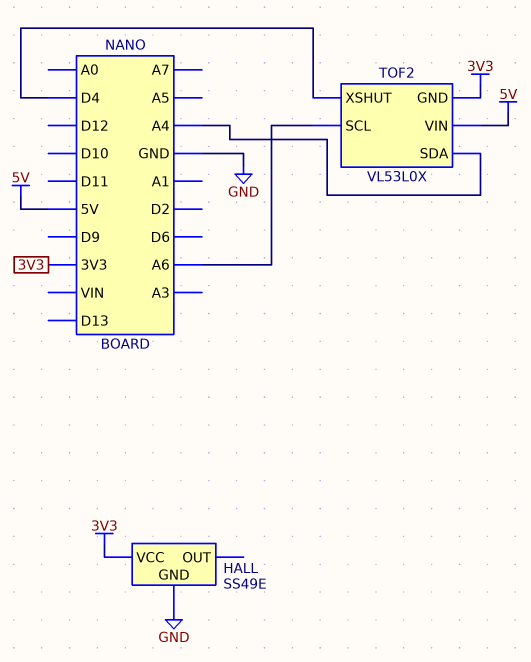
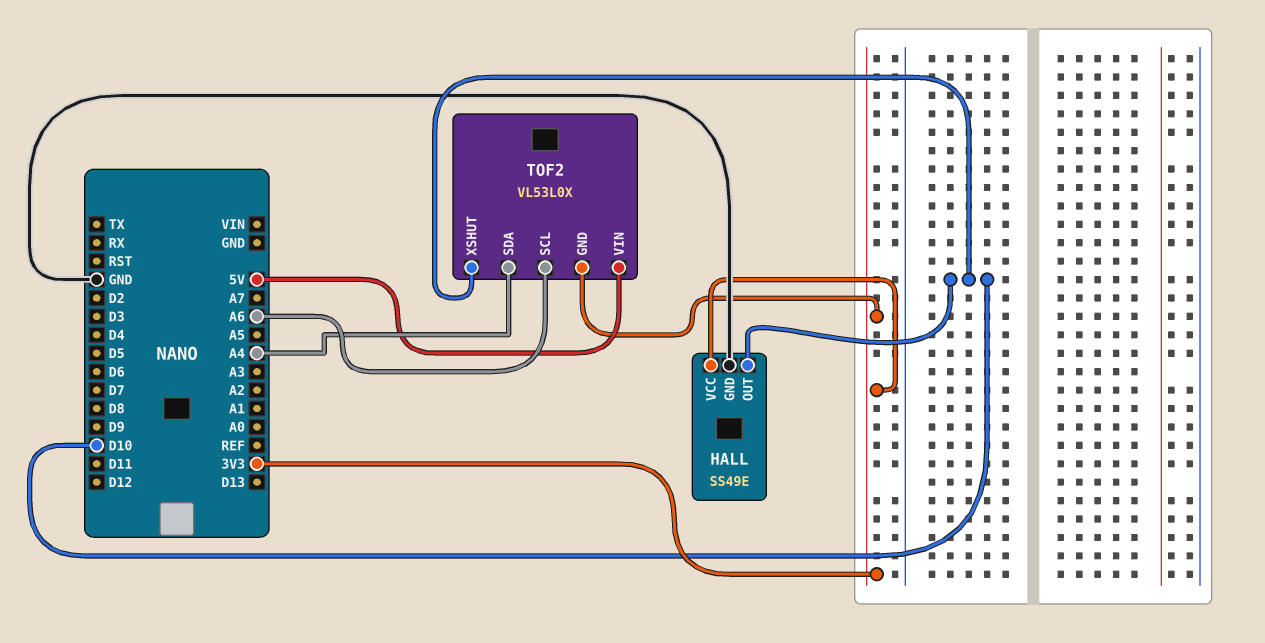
HALL pin OUT: none -> D10
TOF2 pin XSHUT: D4 -> D10

